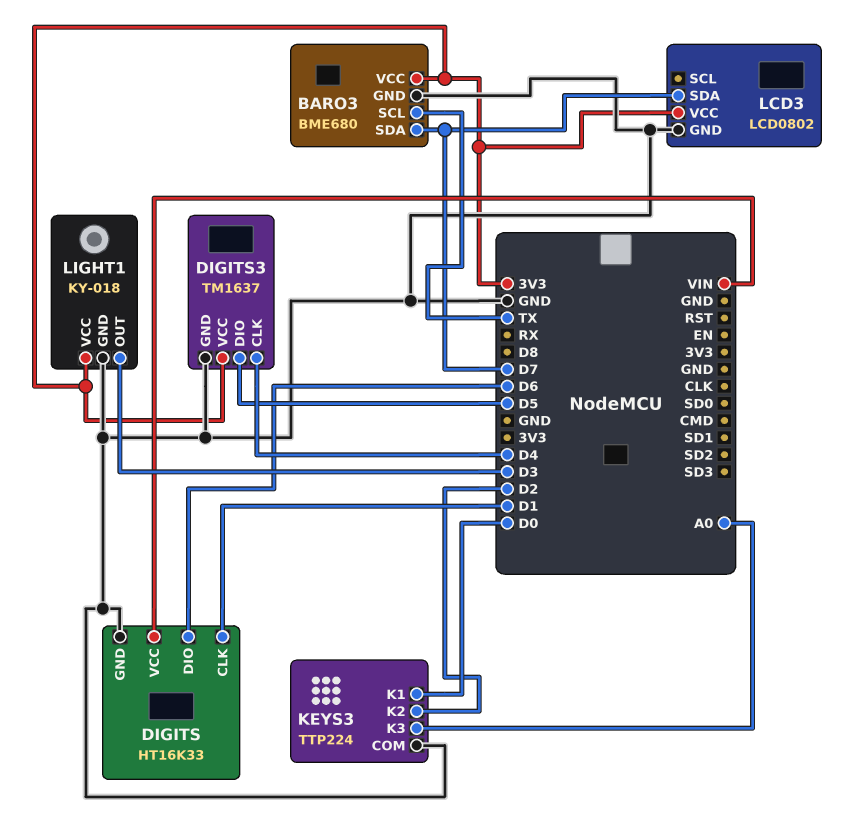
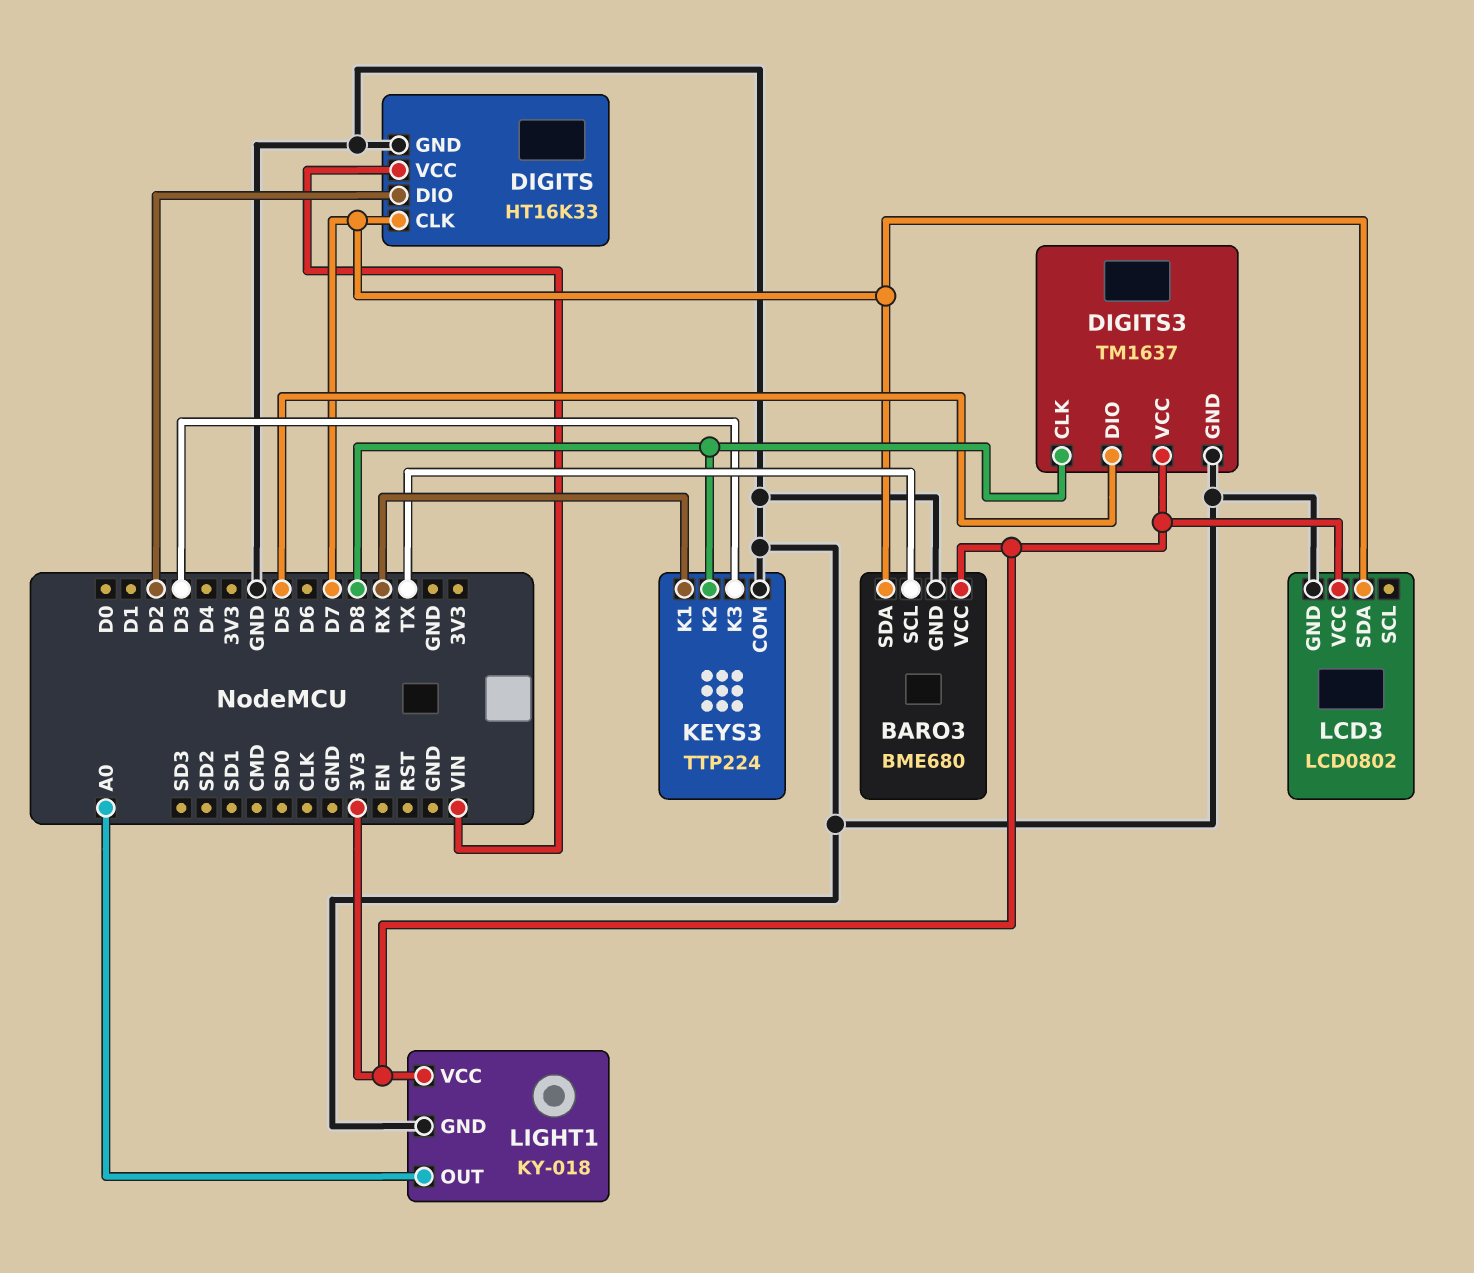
DIGITS pin CLK: D1 -> D7
DIGITS pin DIO: D6 -> D2
DIGITS3 pin CLK: D4 -> D8
KEYS3 pin K1: D0 -> RX
KEYS3 pin K2: D2 -> D8
KEYS3 pin K3: A0 -> D3
LIGHT1 pin OUT: D3 -> A0

